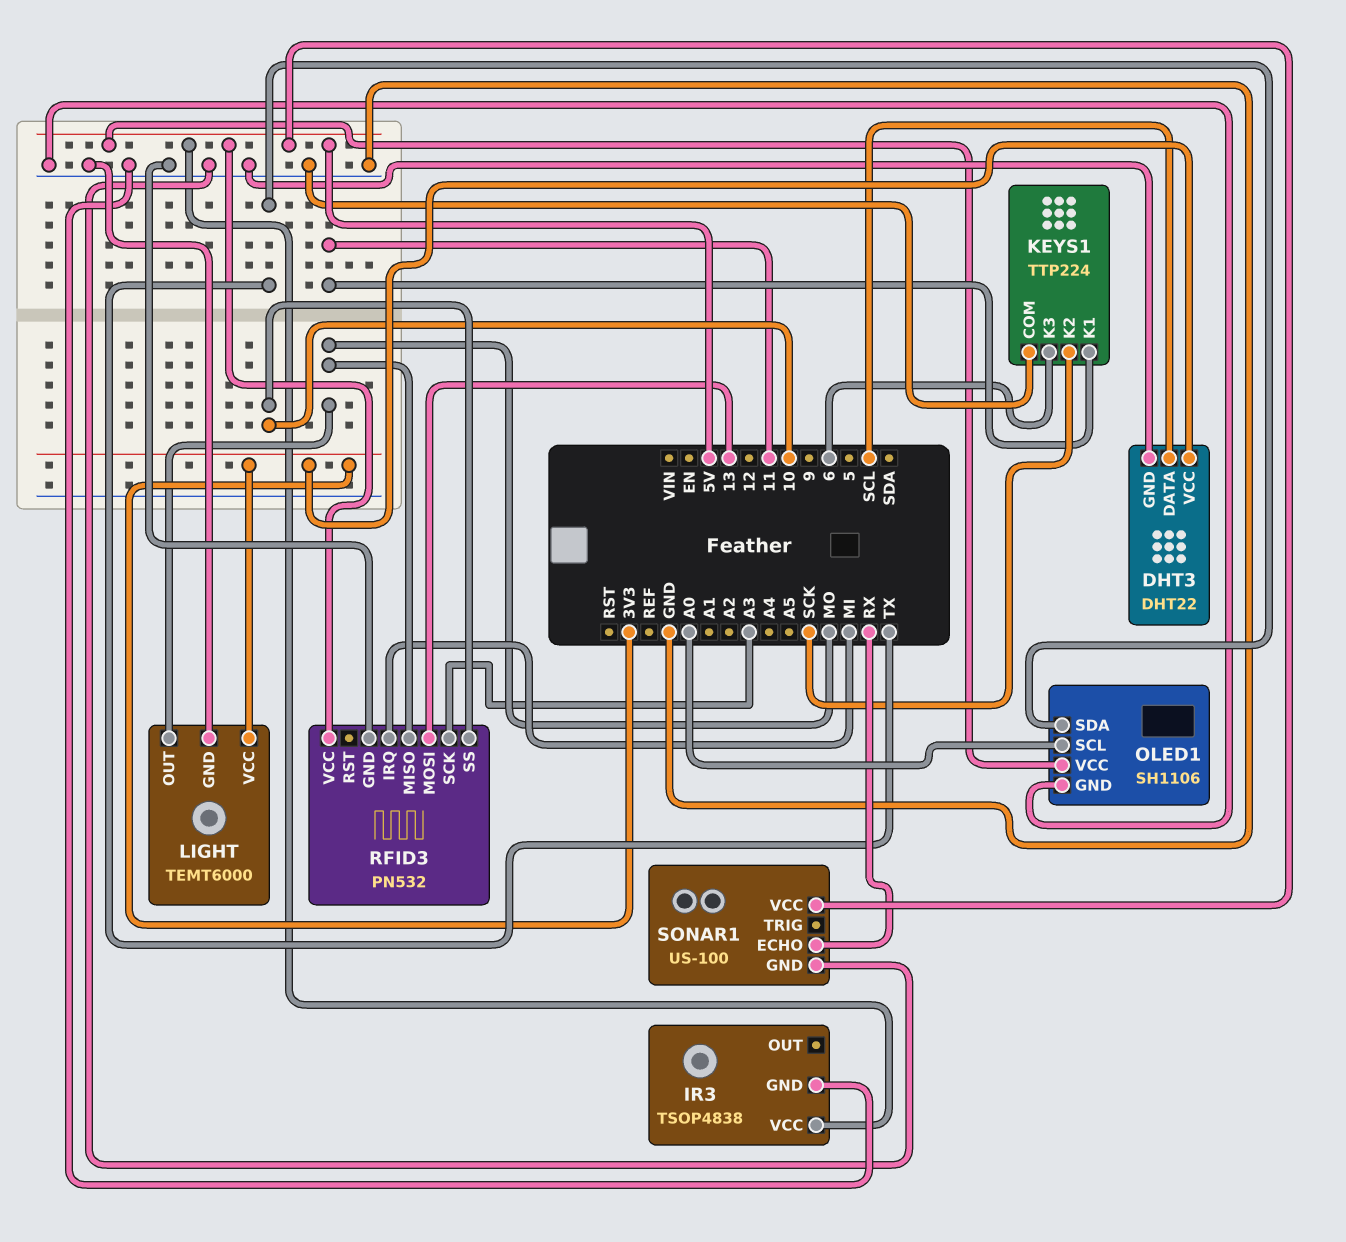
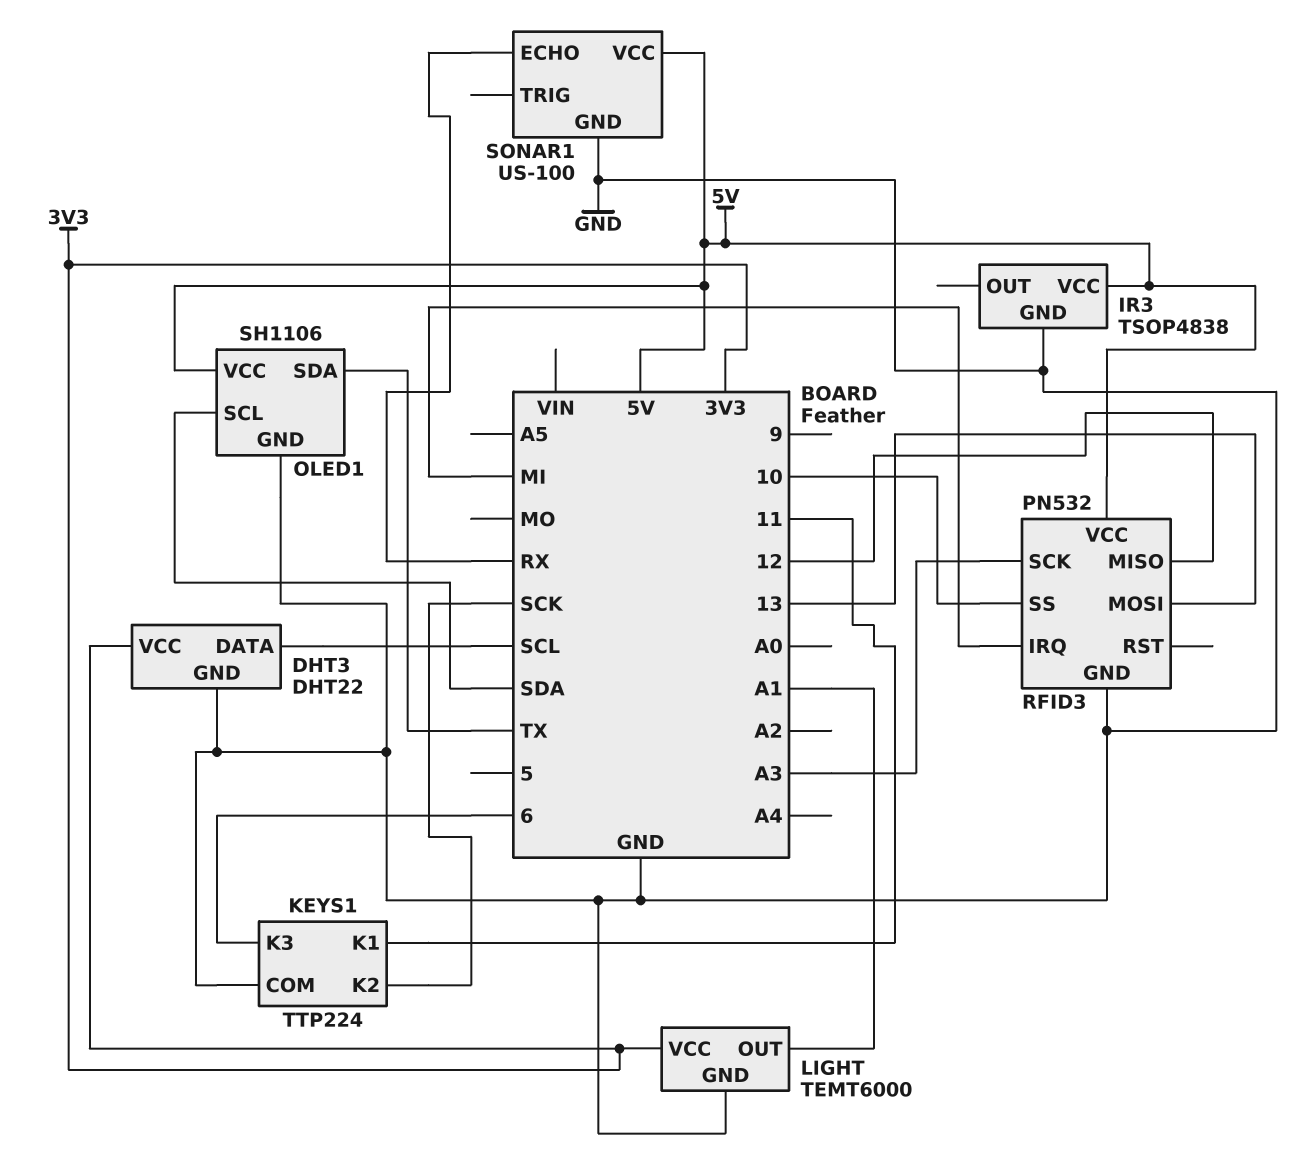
LIGHT pin OUT: MO -> A1
OLED1 pin SCL: A0 -> SDA
RFID3 pin MISO: MO -> 12

